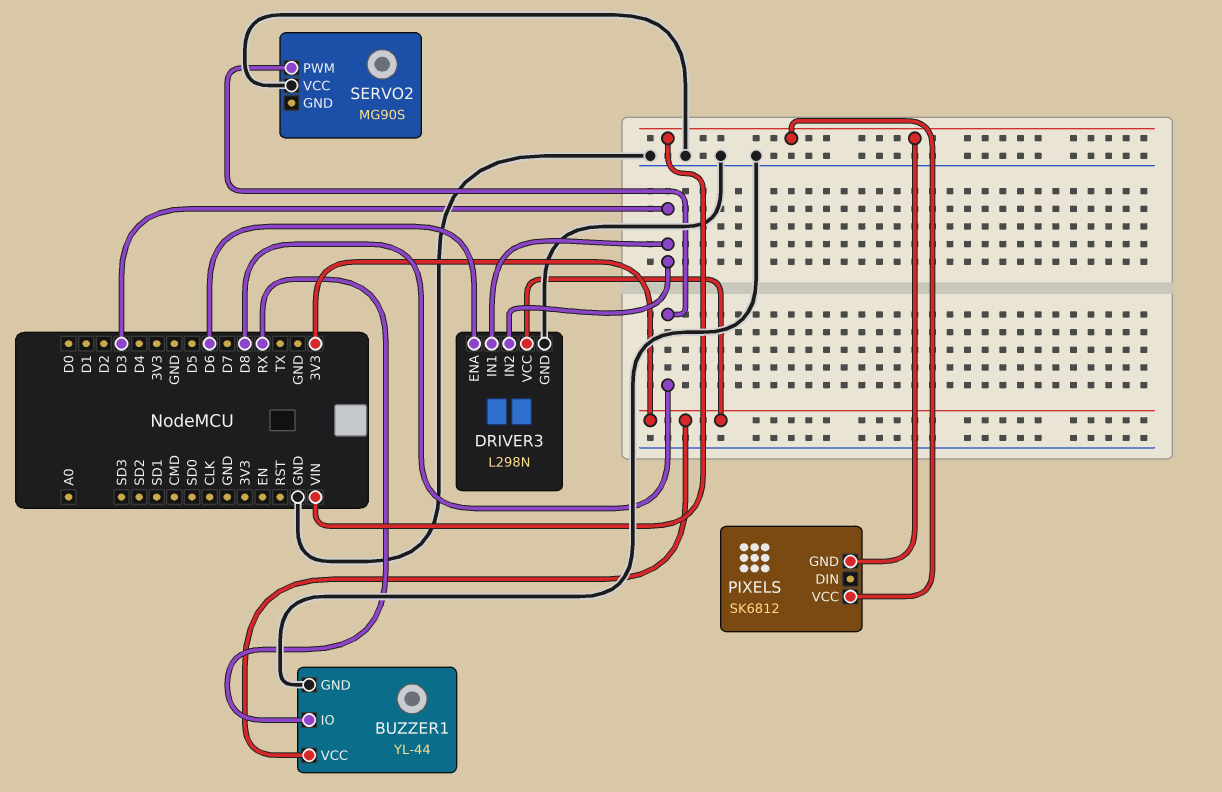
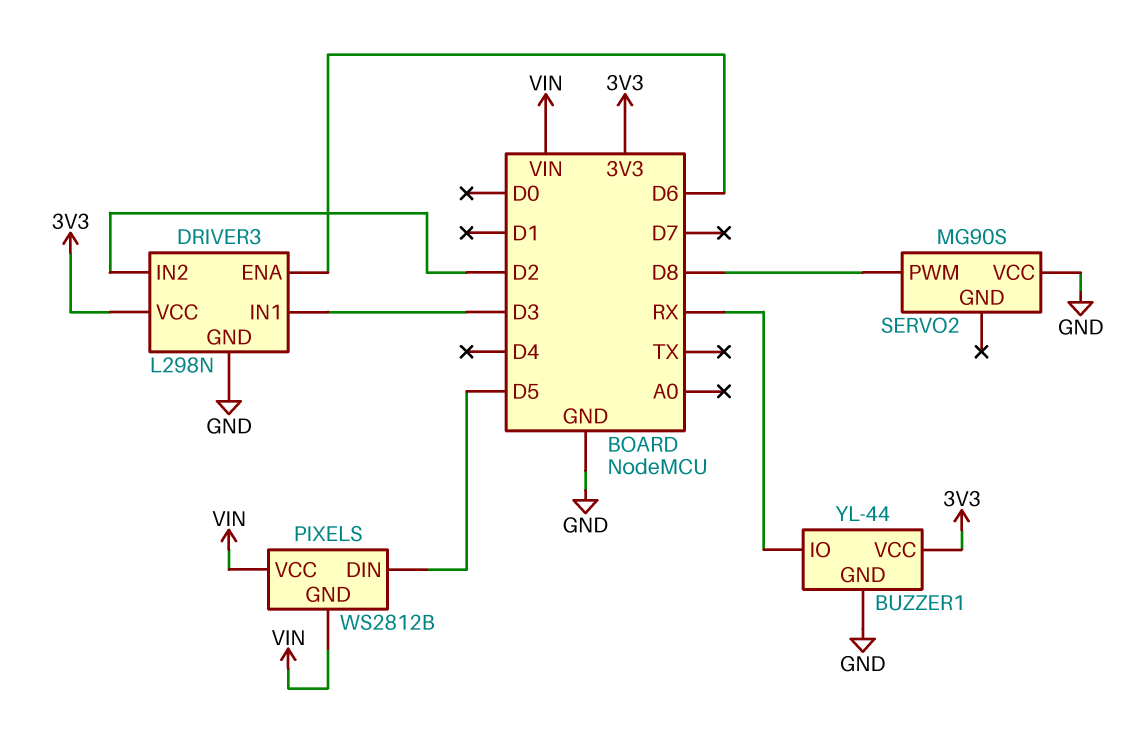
DRIVER3 pin IN2: D3 -> D2
PIXELS: SK6812 -> WS2812B
PIXELS pin DIN: none -> D5

